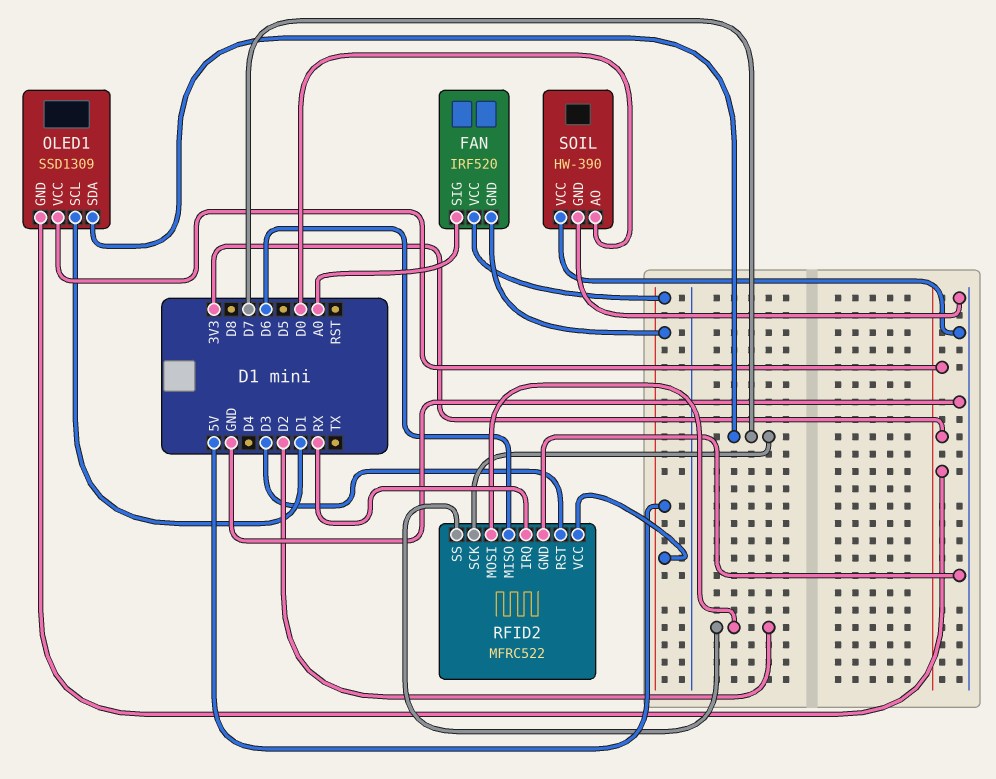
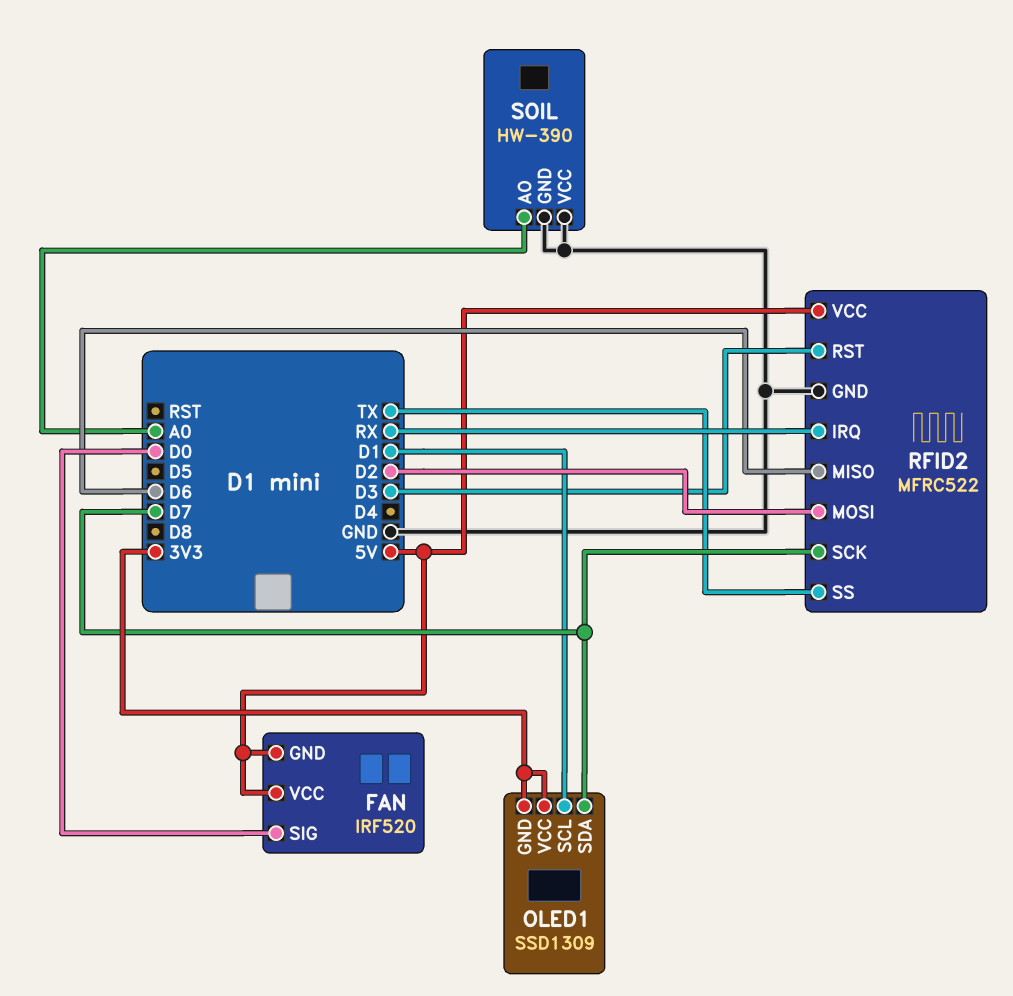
FAN pin SIG: A0 -> D0
RFID2 pin SS: D2 -> TX
SOIL pin AO: D0 -> A0

